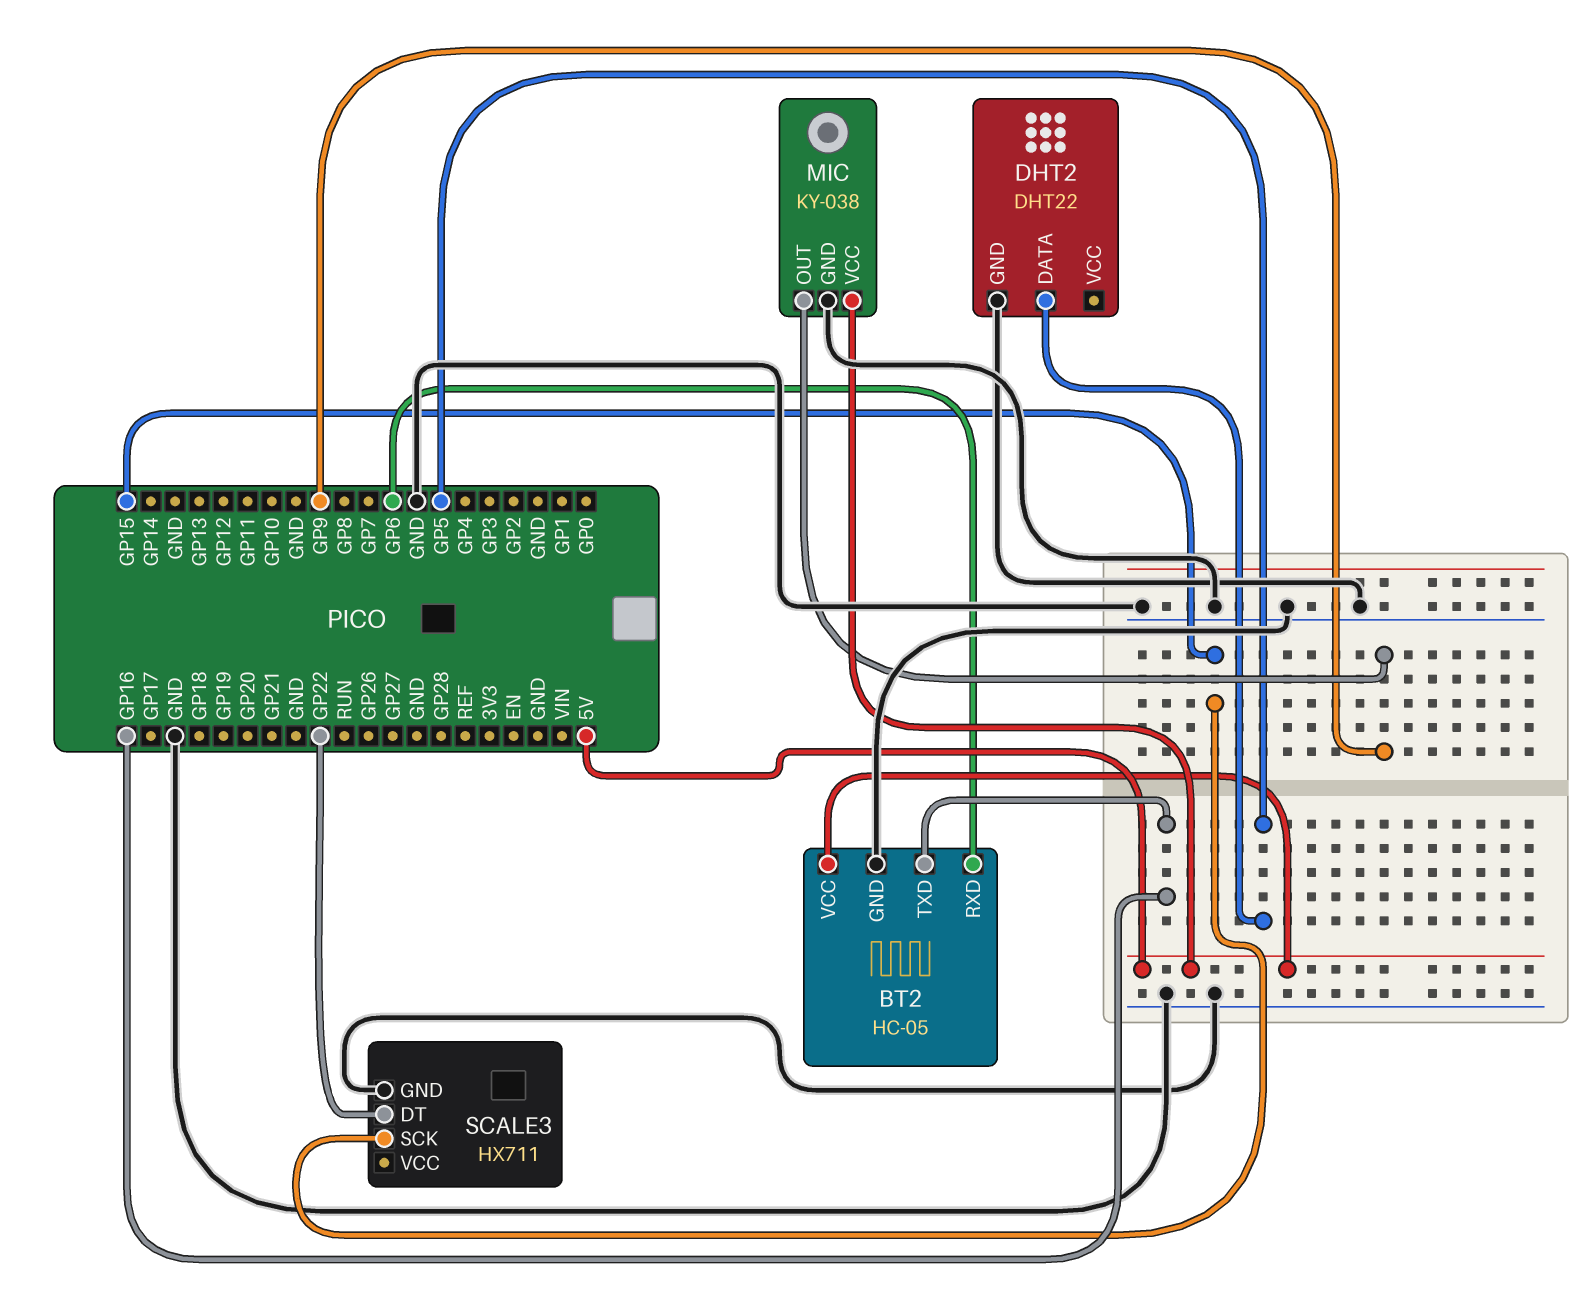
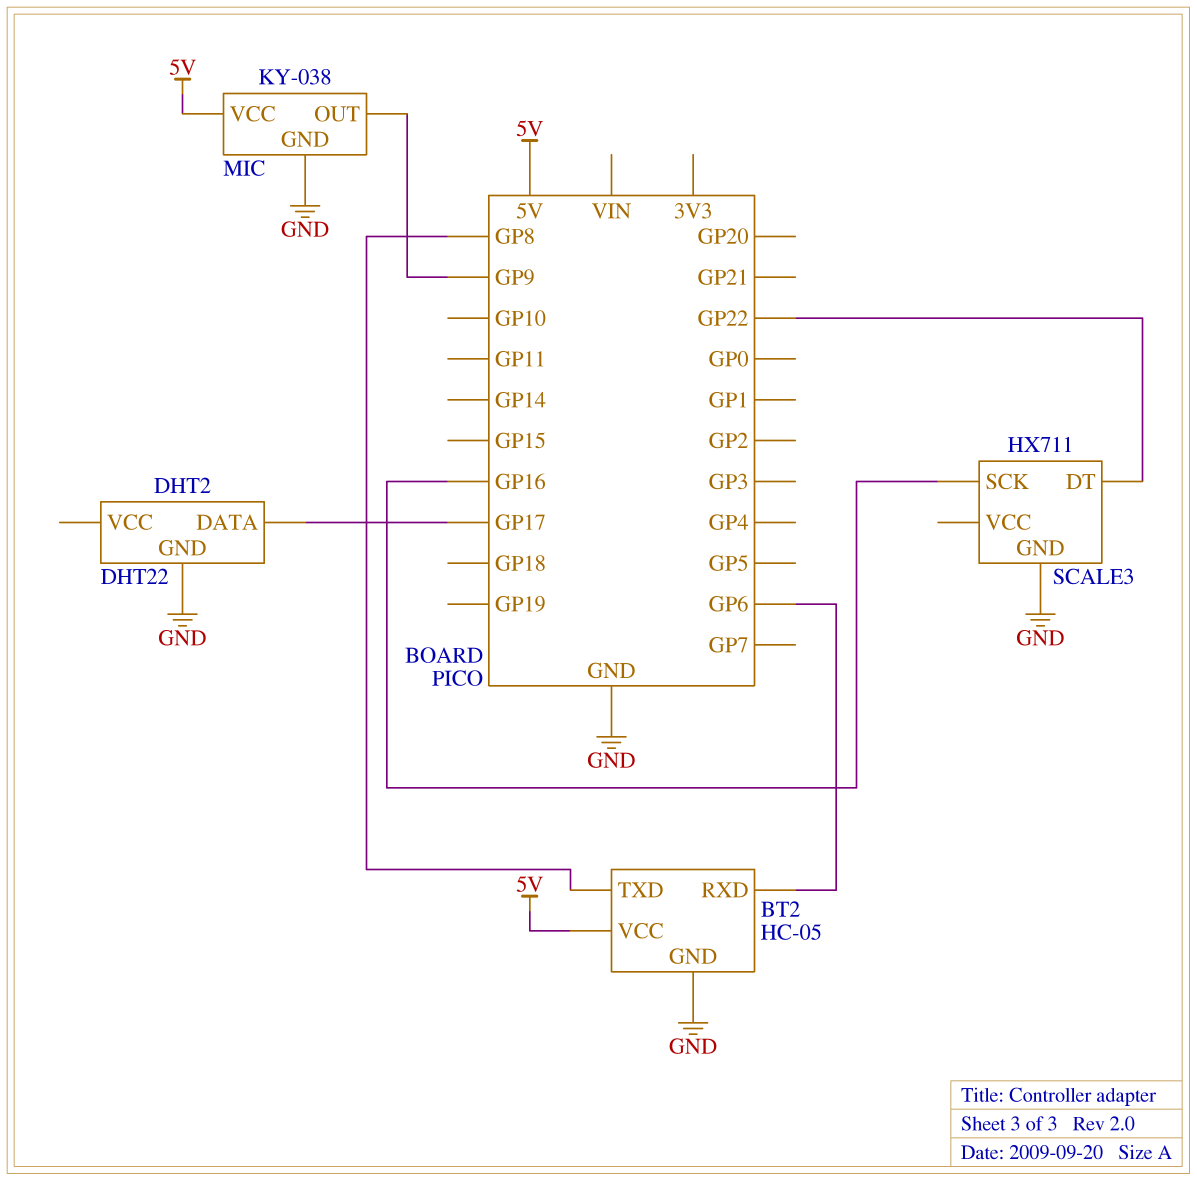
BT2 pin TXD: GP16 -> GP8
DHT2 pin DATA: GP5 -> GP17
SCALE3 pin SCK: GP15 -> GP16

